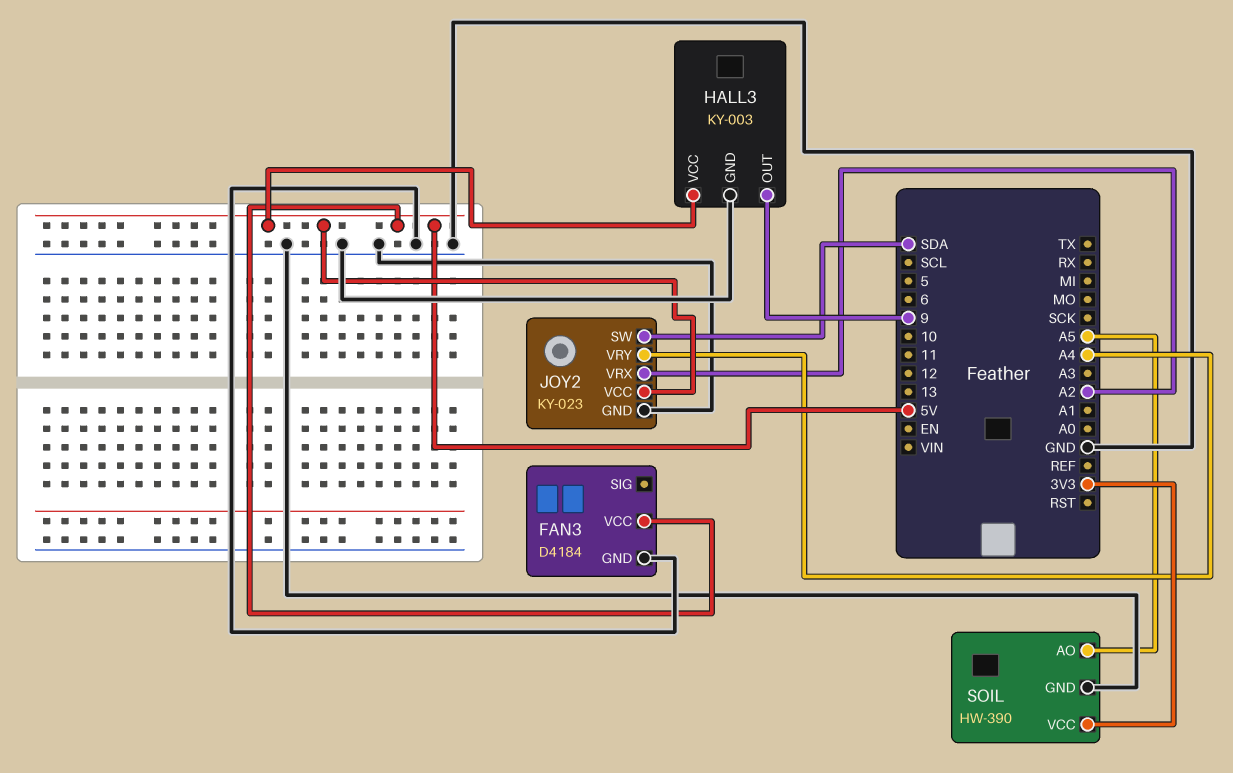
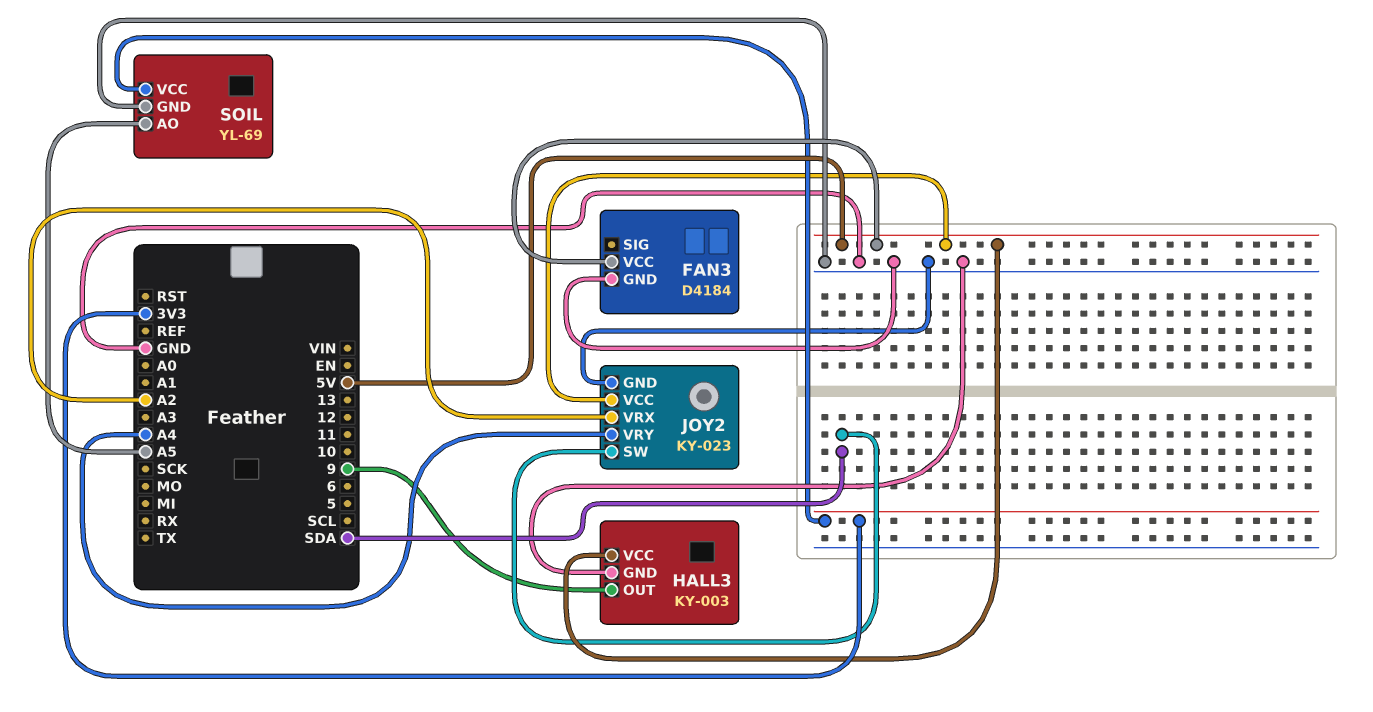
SOIL: HW-390 -> YL-69

